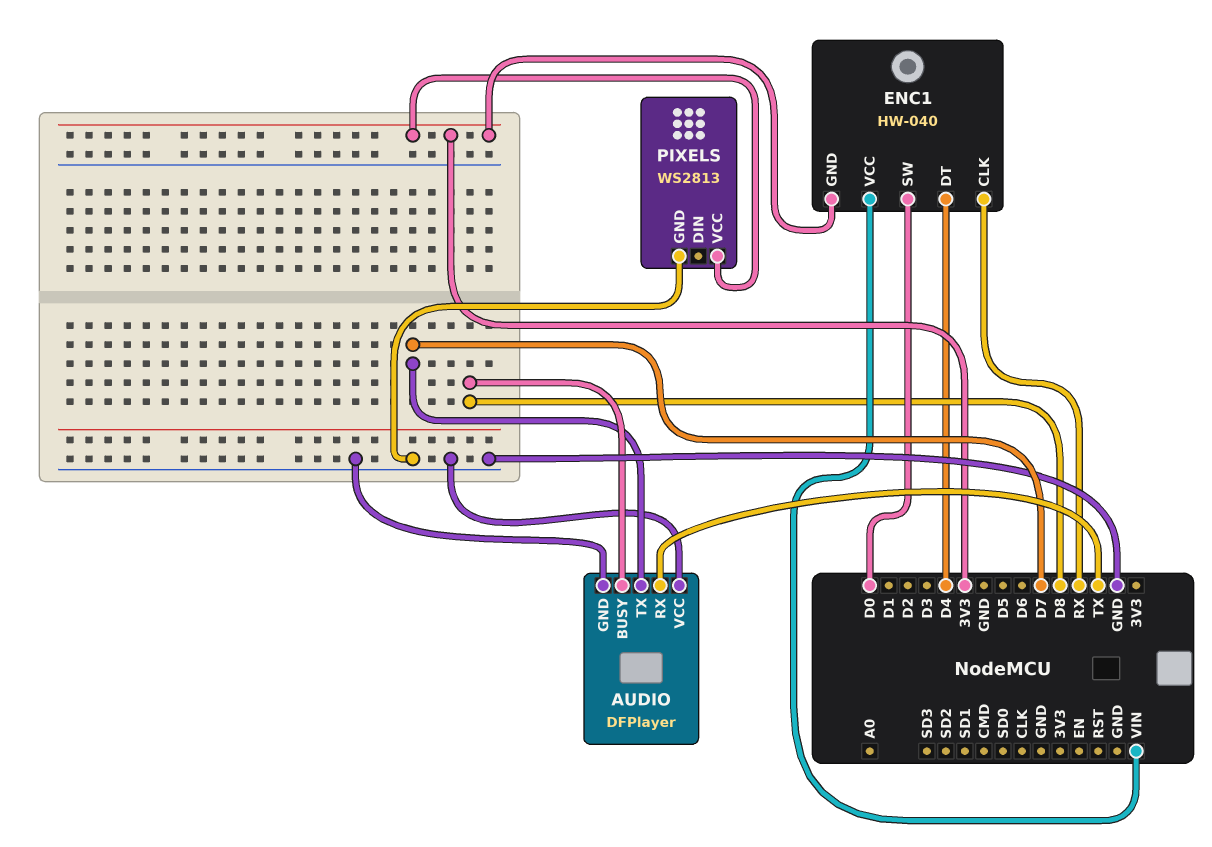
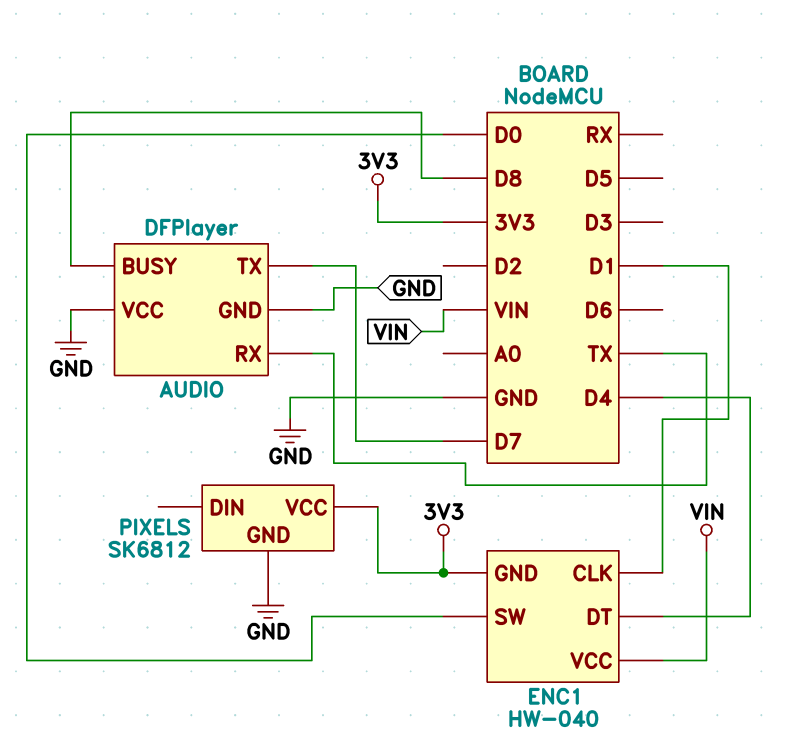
ENC1 pin CLK: RX -> D1
PIXELS: WS2813 -> SK6812

